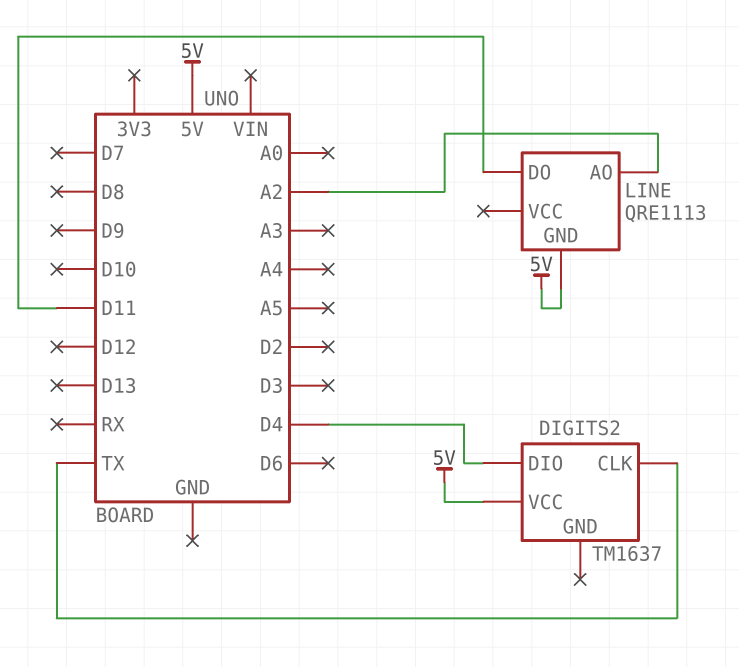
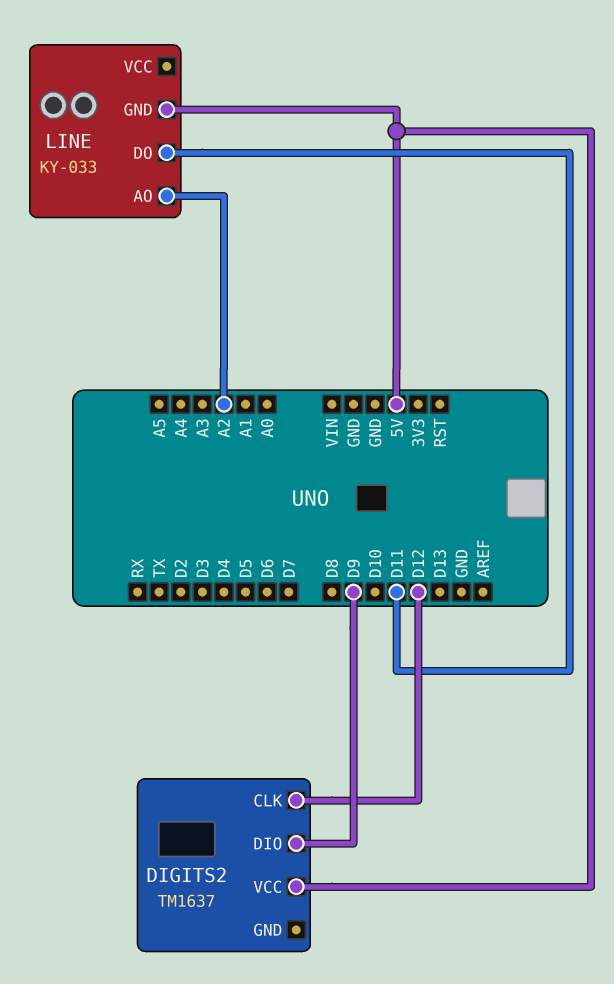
DIGITS2 pin CLK: TX -> D12
DIGITS2 pin DIO: D4 -> D9
LINE: QRE1113 -> KY-033

